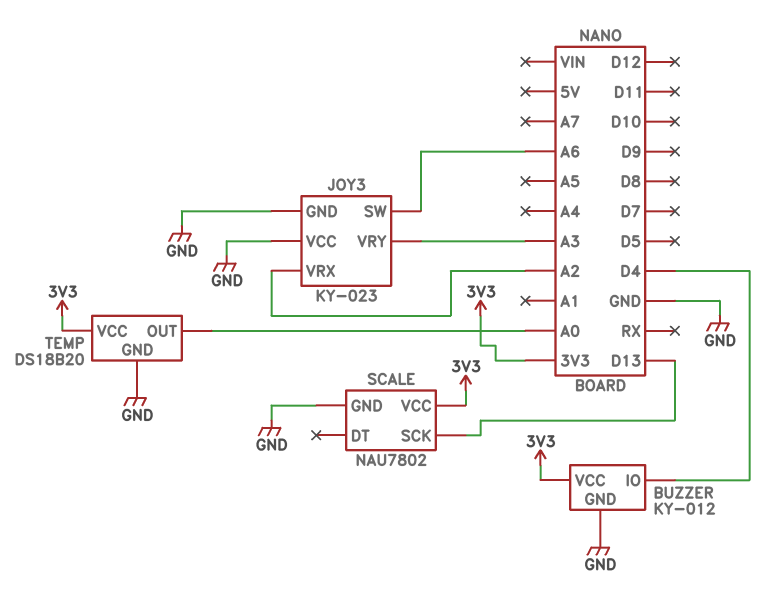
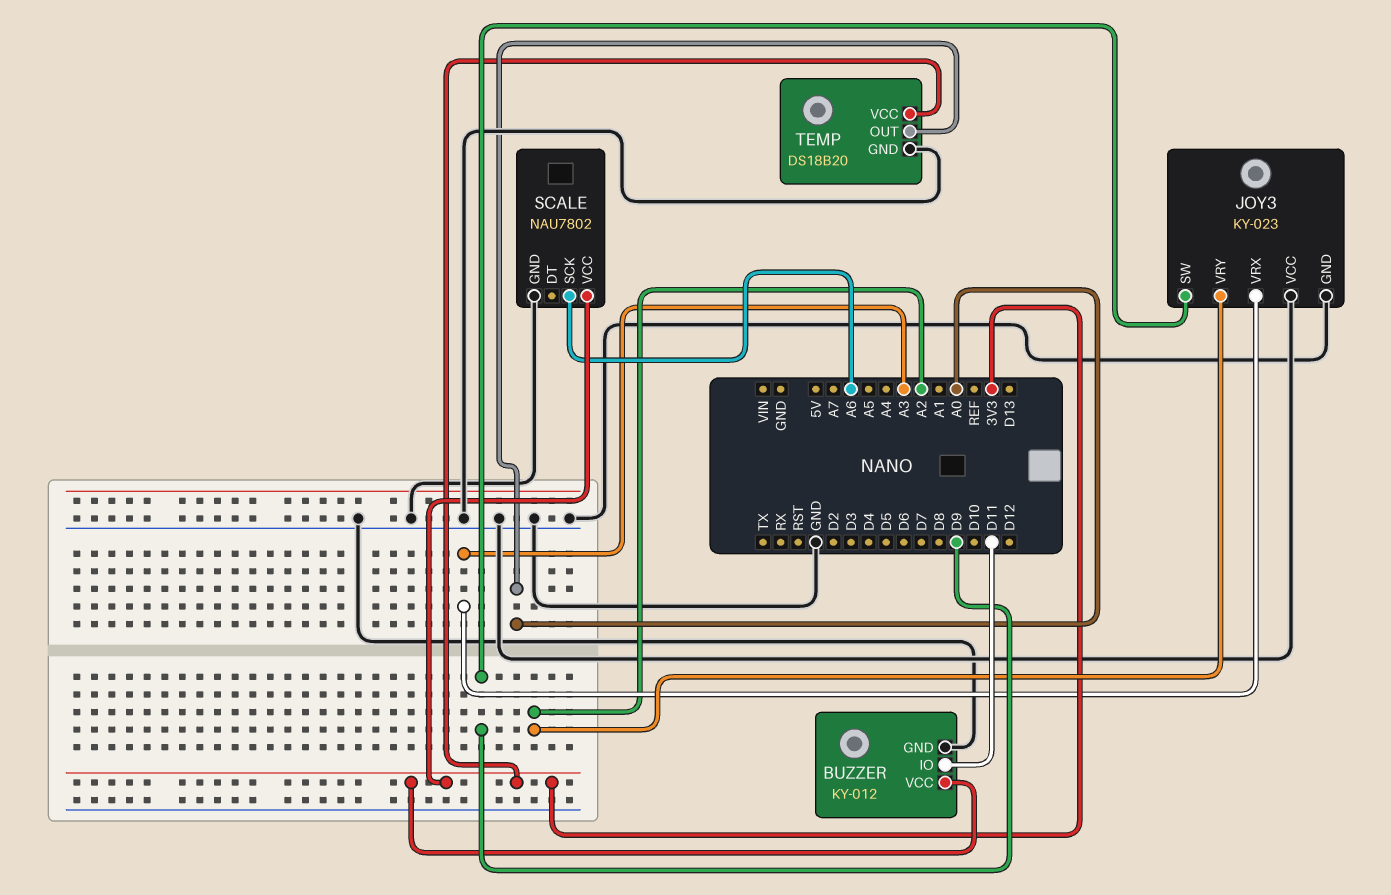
BUZZER pin IO: D4 -> D11
JOY3 pin SW: A6 -> D9
JOY3 pin VRX: A2 -> A3
JOY3 pin VRY: A3 -> A2
SCALE pin SCK: D13 -> A6

